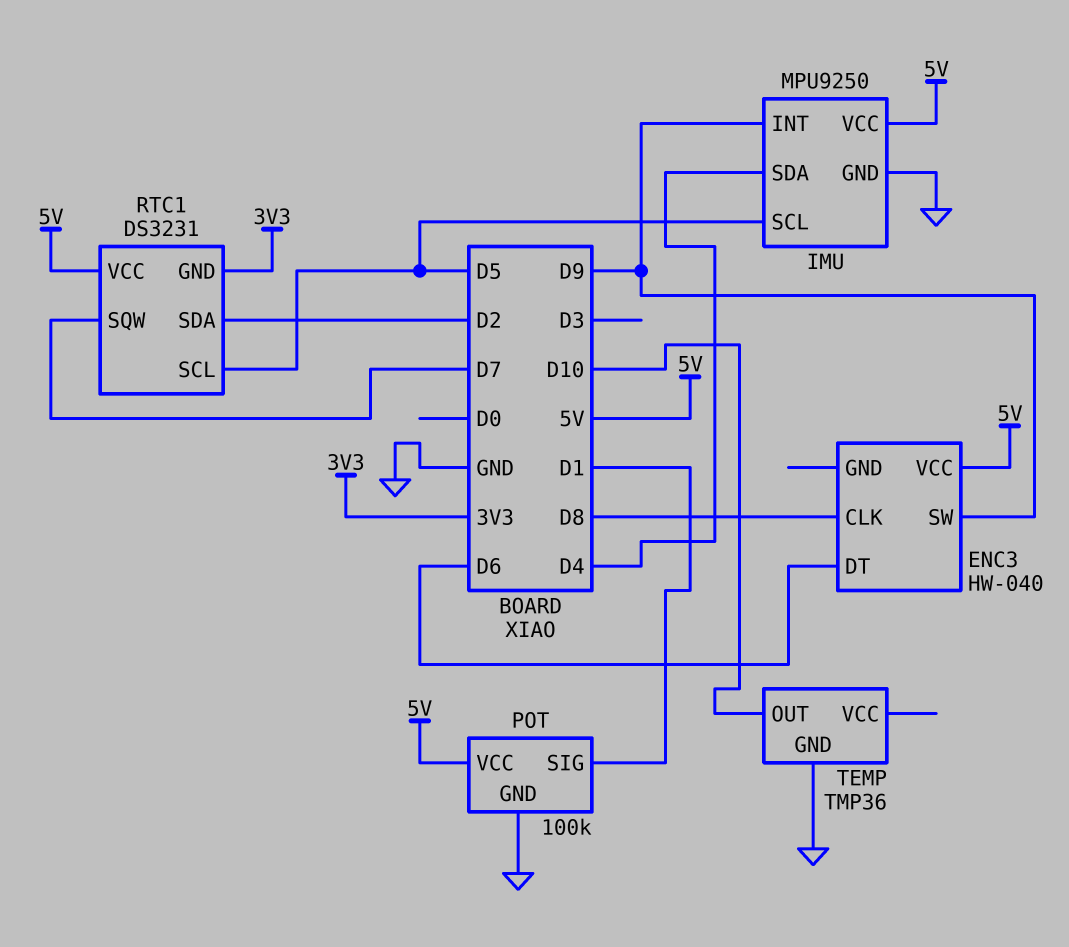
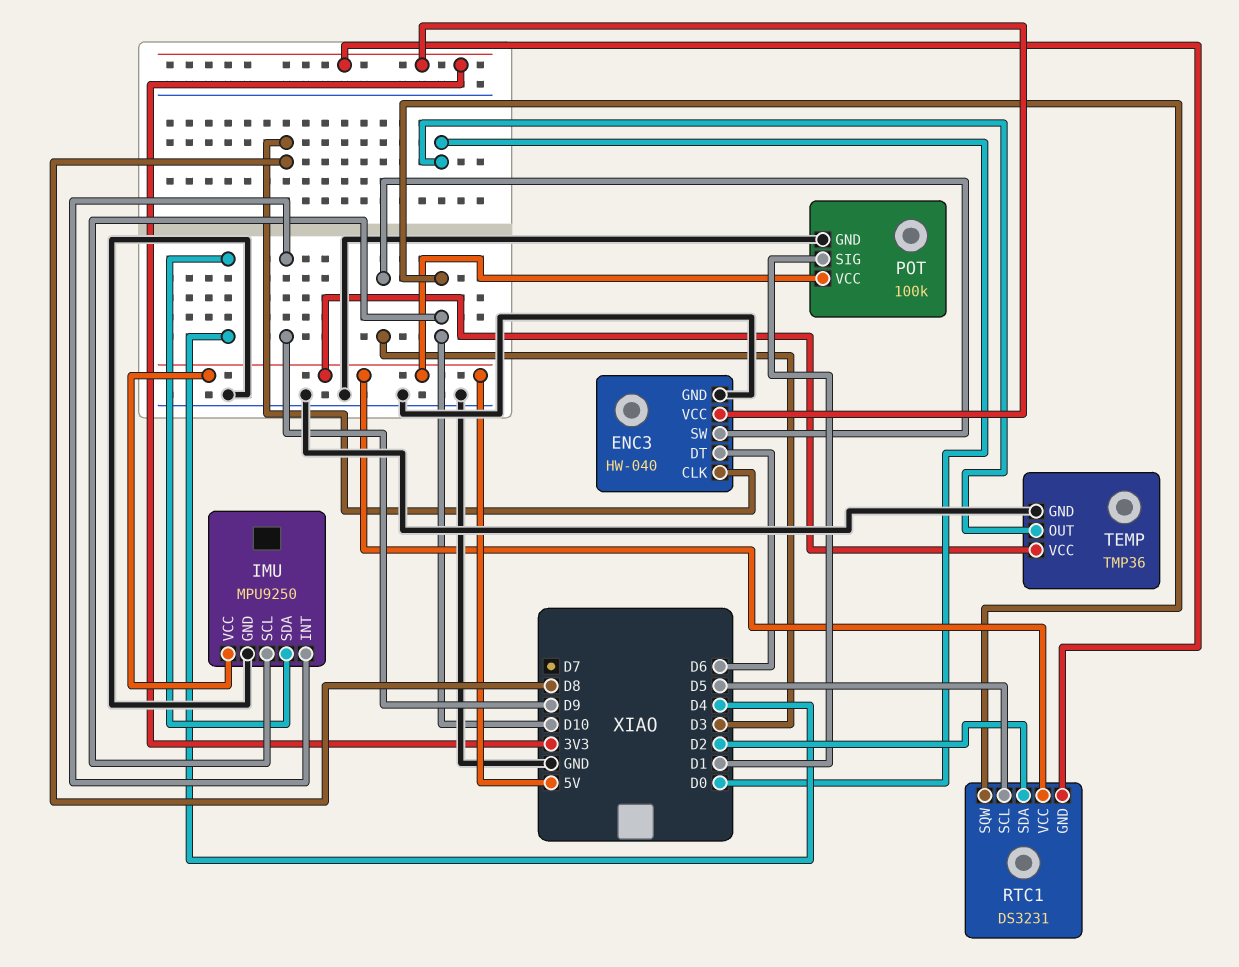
ENC3 pin GND: none -> GND
ENC3 pin SW: D9 -> D3
ENC3 pin VCC: 5V -> 3V3
IMU pin SCL: D5 -> D10
RTC1 pin SQW: D7 -> D10
TEMP pin OUT: D10 -> D0
TEMP pin VCC: none -> 5V

